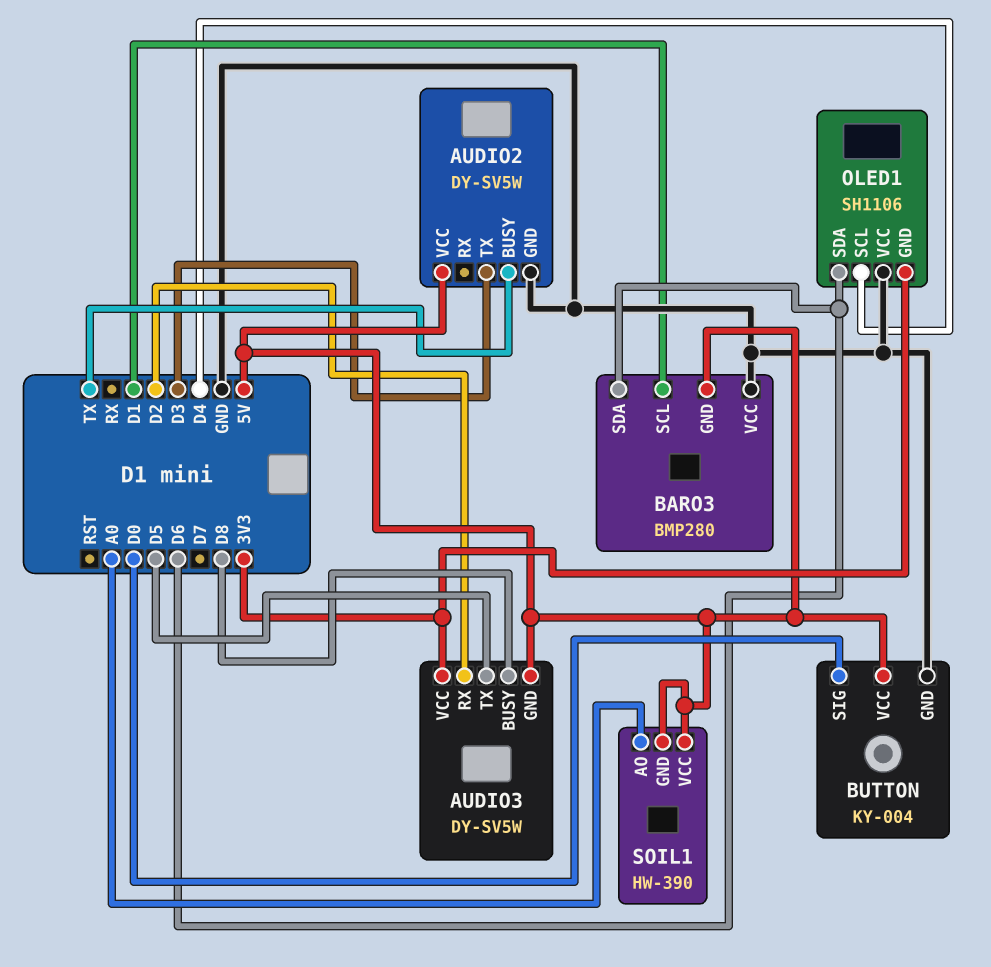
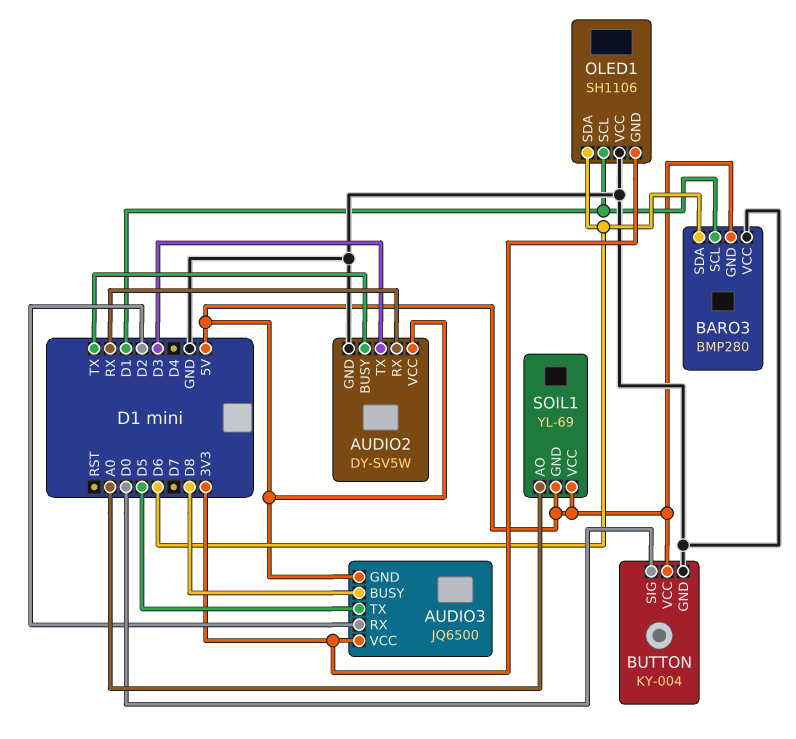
AUDIO2 pin RX: none -> RX
AUDIO3: DY-SV5W -> JQ6500
OLED1 pin SCL: D4 -> D1
SOIL1: HW-390 -> YL-69

